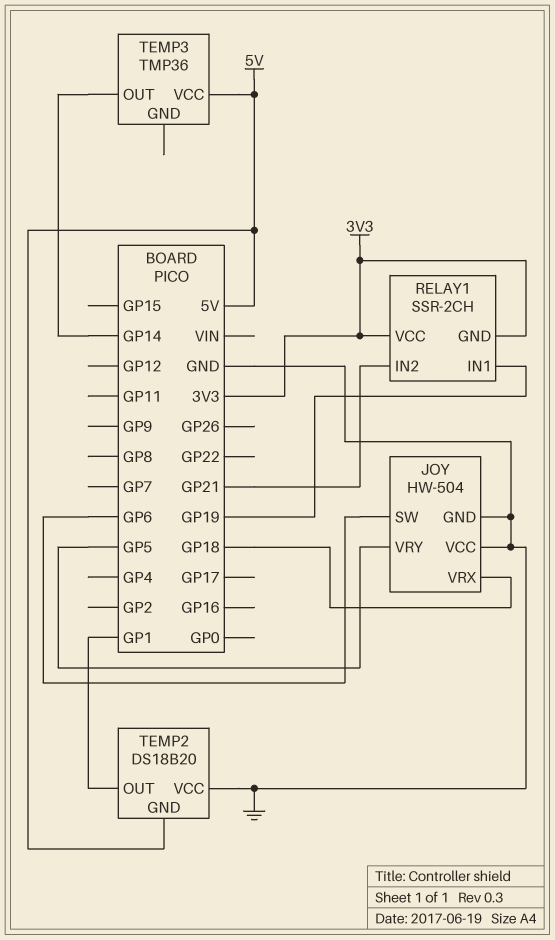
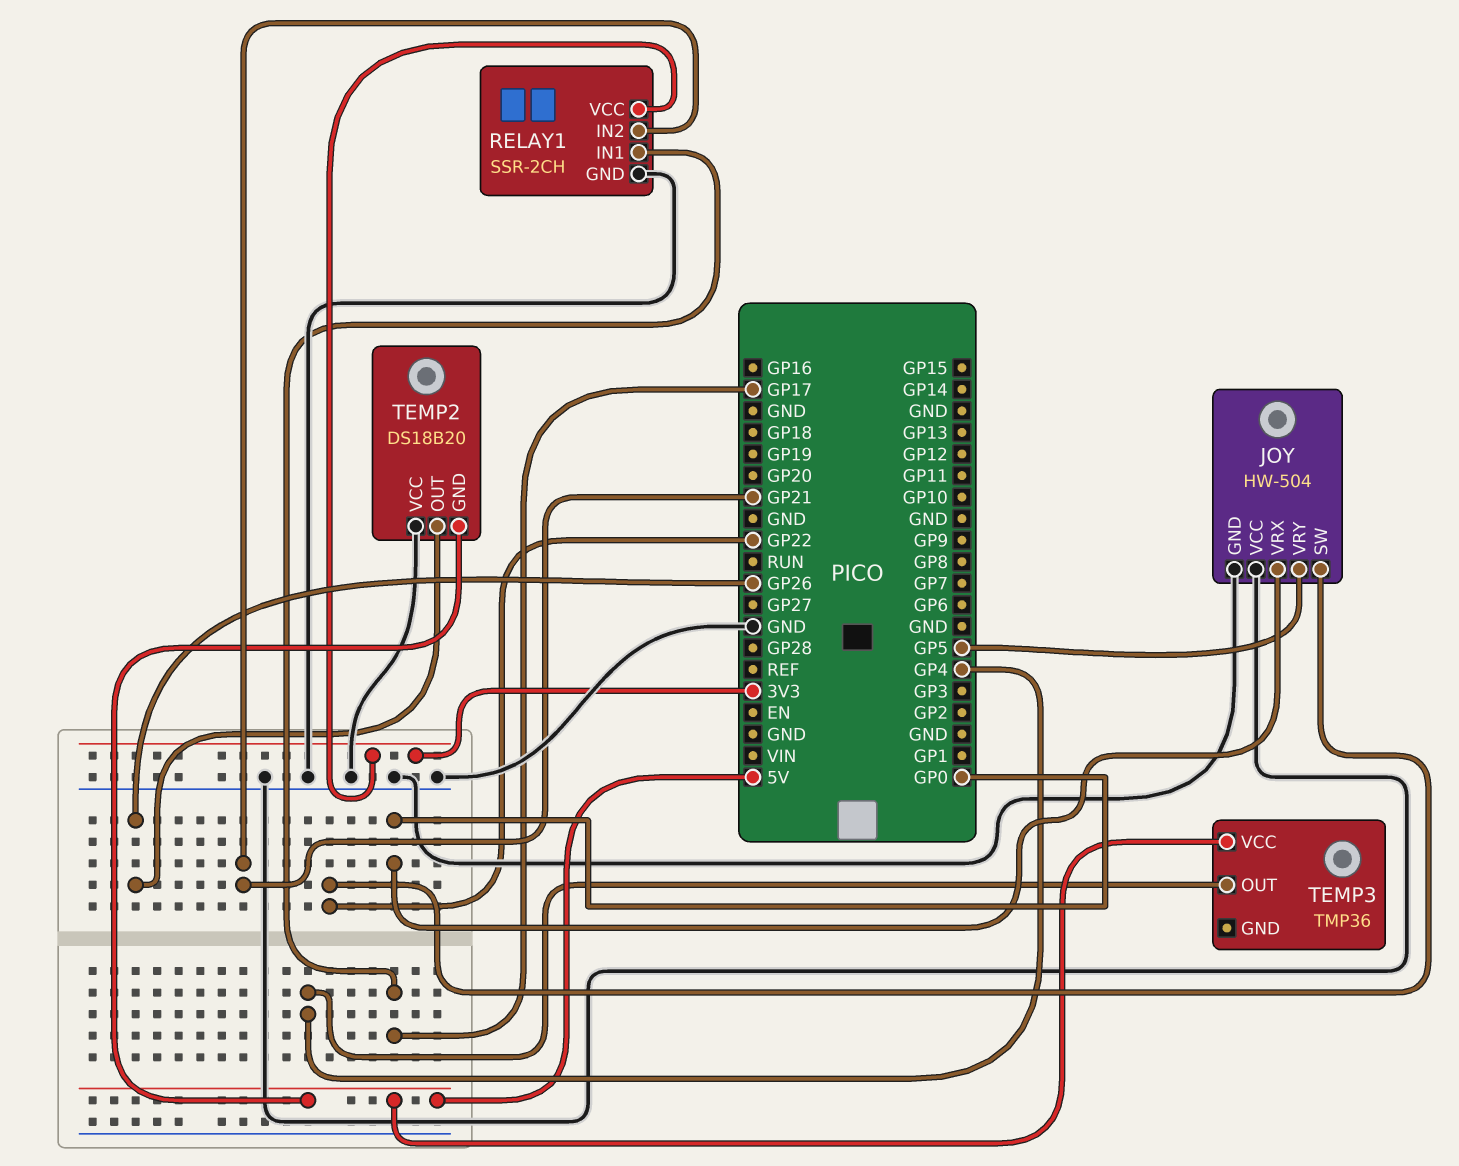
JOY pin SW: GP6 -> GP22
JOY pin VRX: GP18 -> GP0
RELAY1 pin GND: 3V3 -> GND
RELAY1 pin IN1: GP19 -> GP17
TEMP2 pin OUT: GP1 -> GP26
TEMP3 pin OUT: GP14 -> GP4

